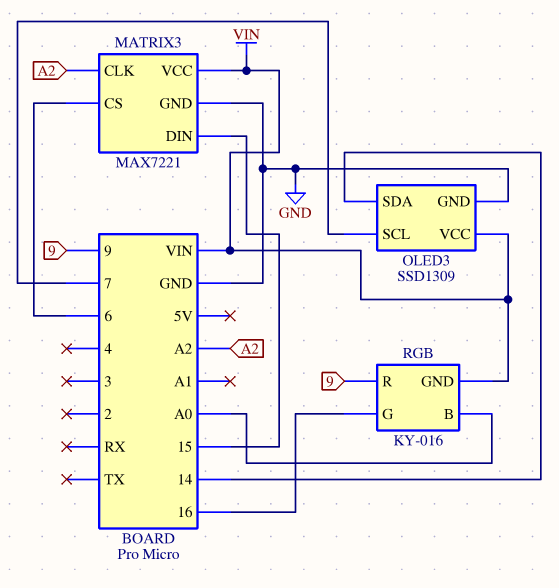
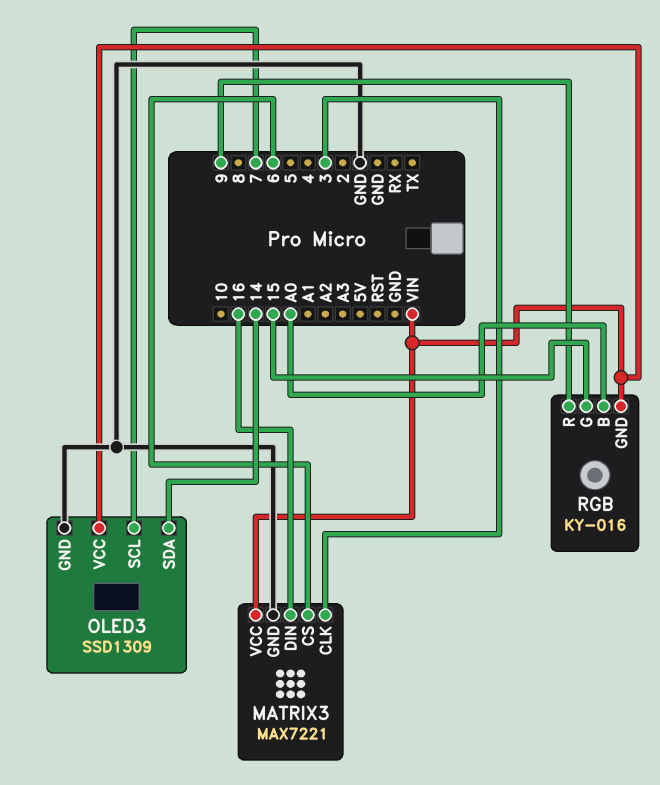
MATRIX3 pin CLK: A2 -> 3
MATRIX3 pin DIN: 15 -> 16
RGB pin G: 16 -> 15

